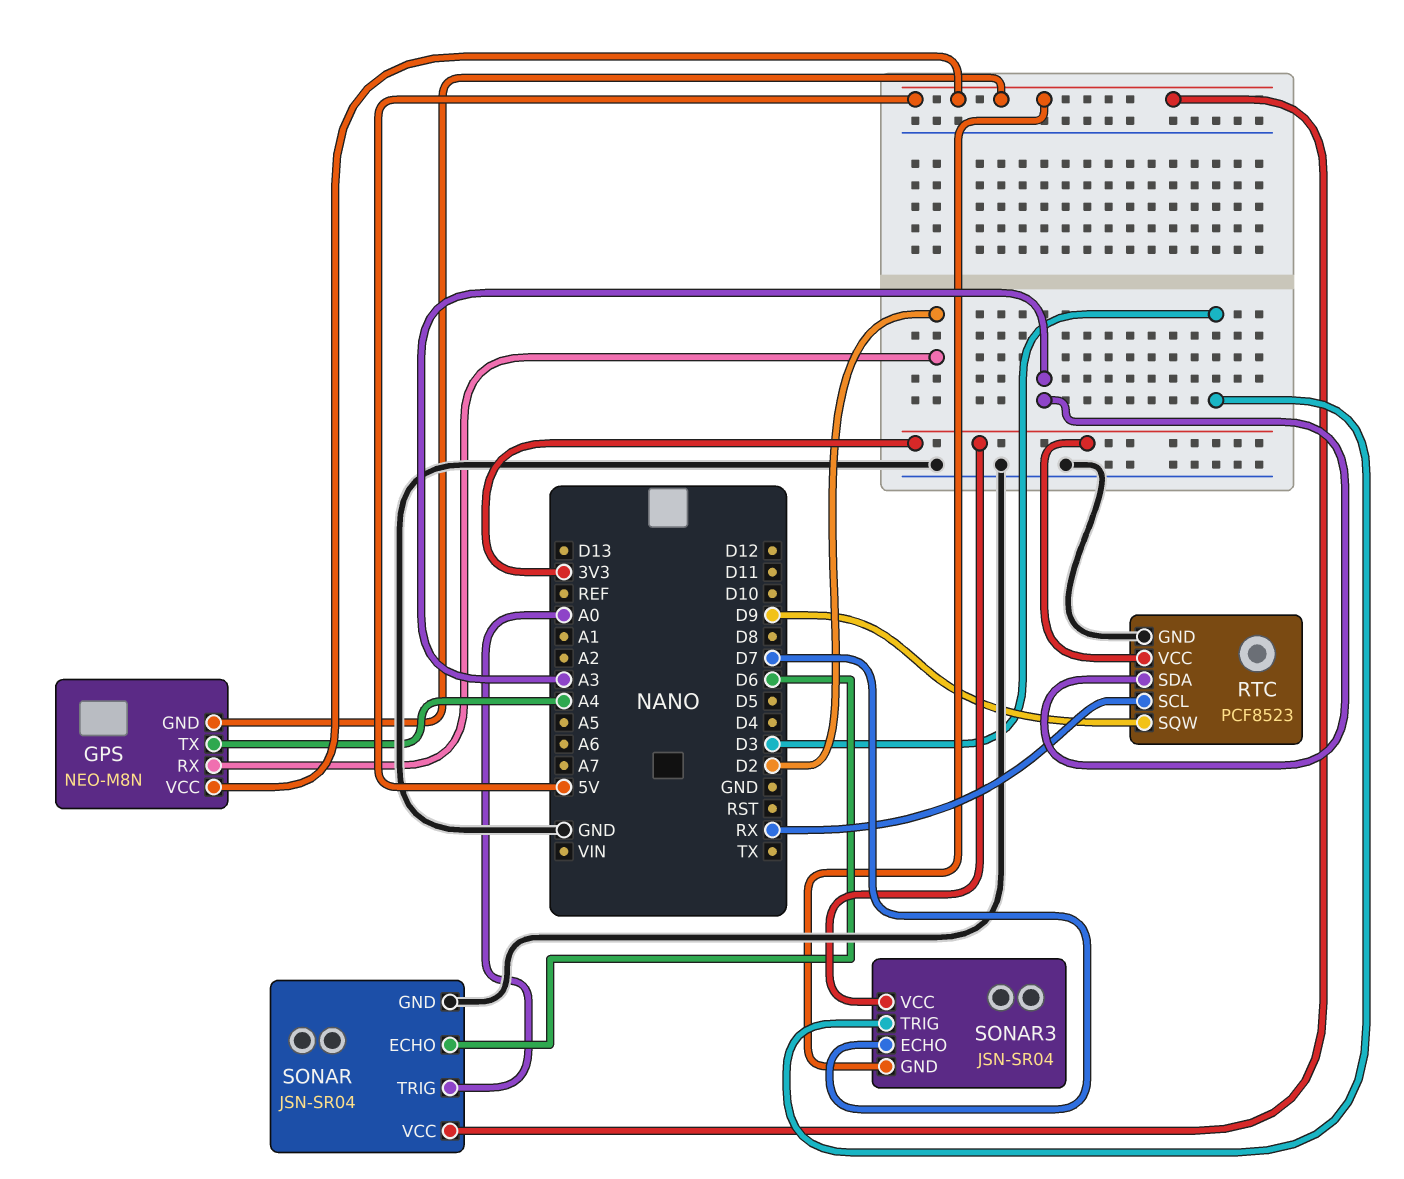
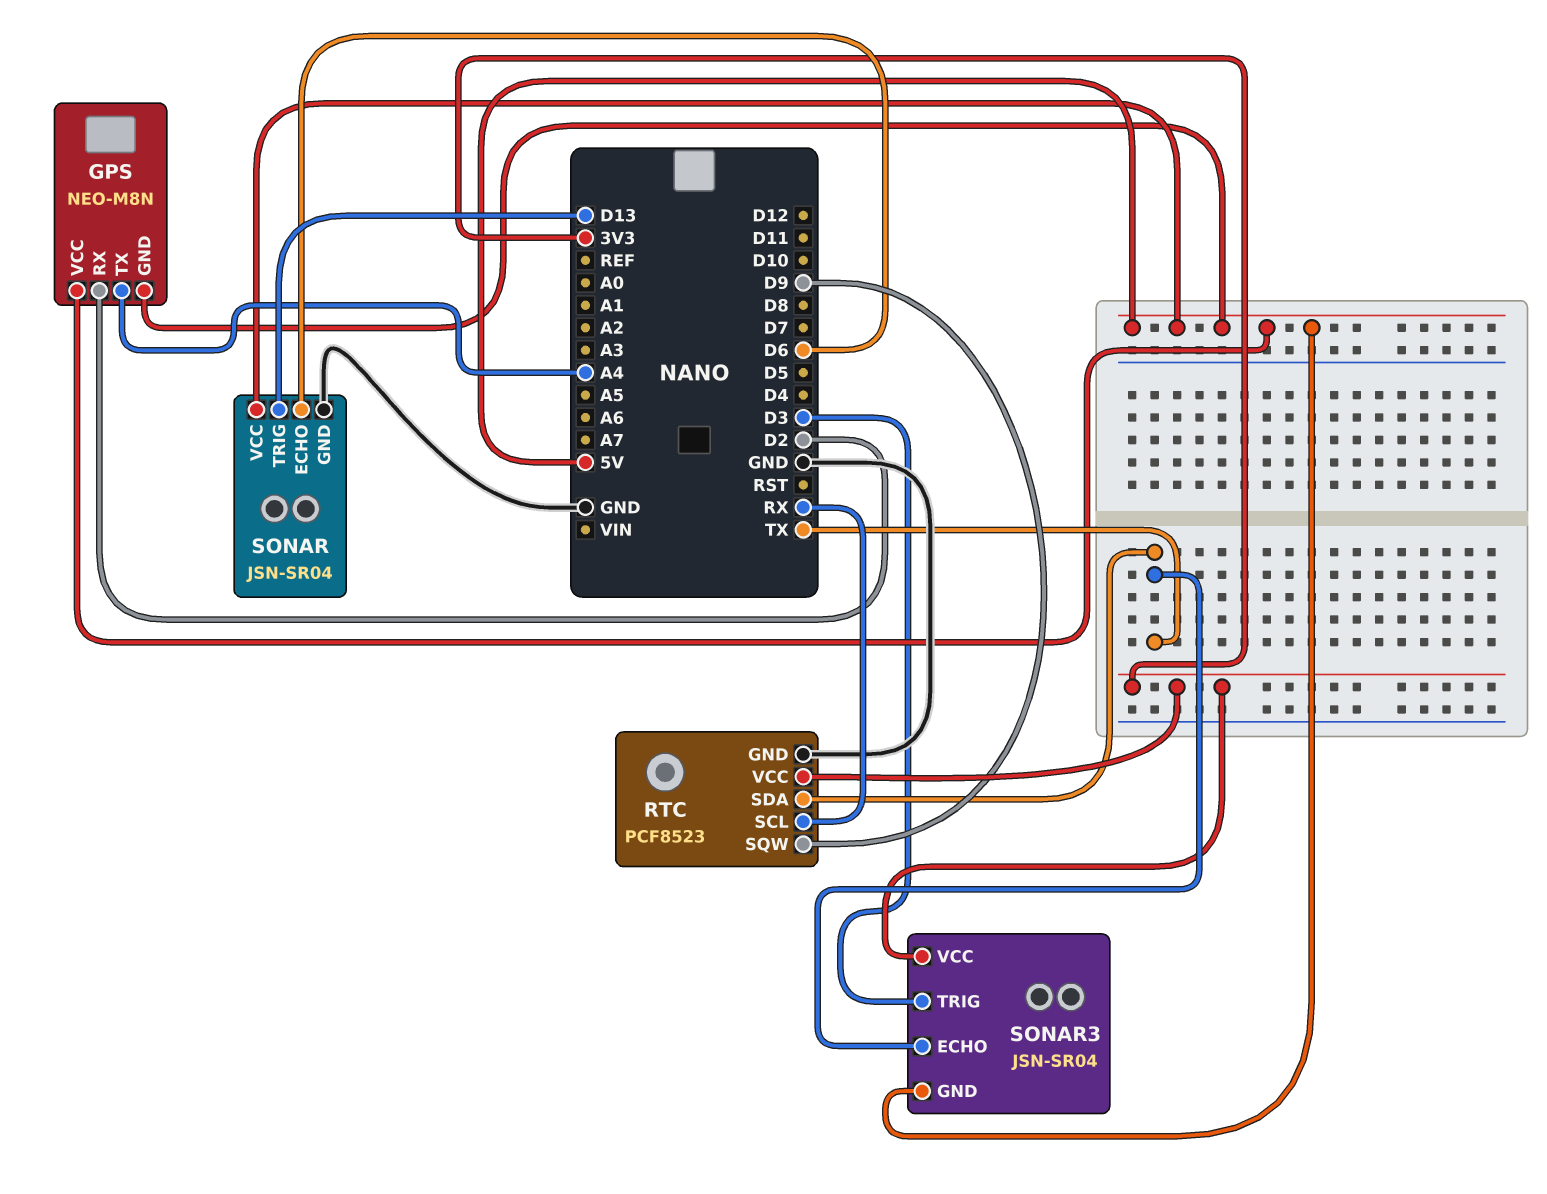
RTC pin SDA: A3 -> TX
SONAR pin TRIG: A0 -> D13
SONAR3 pin ECHO: D7 -> TX

